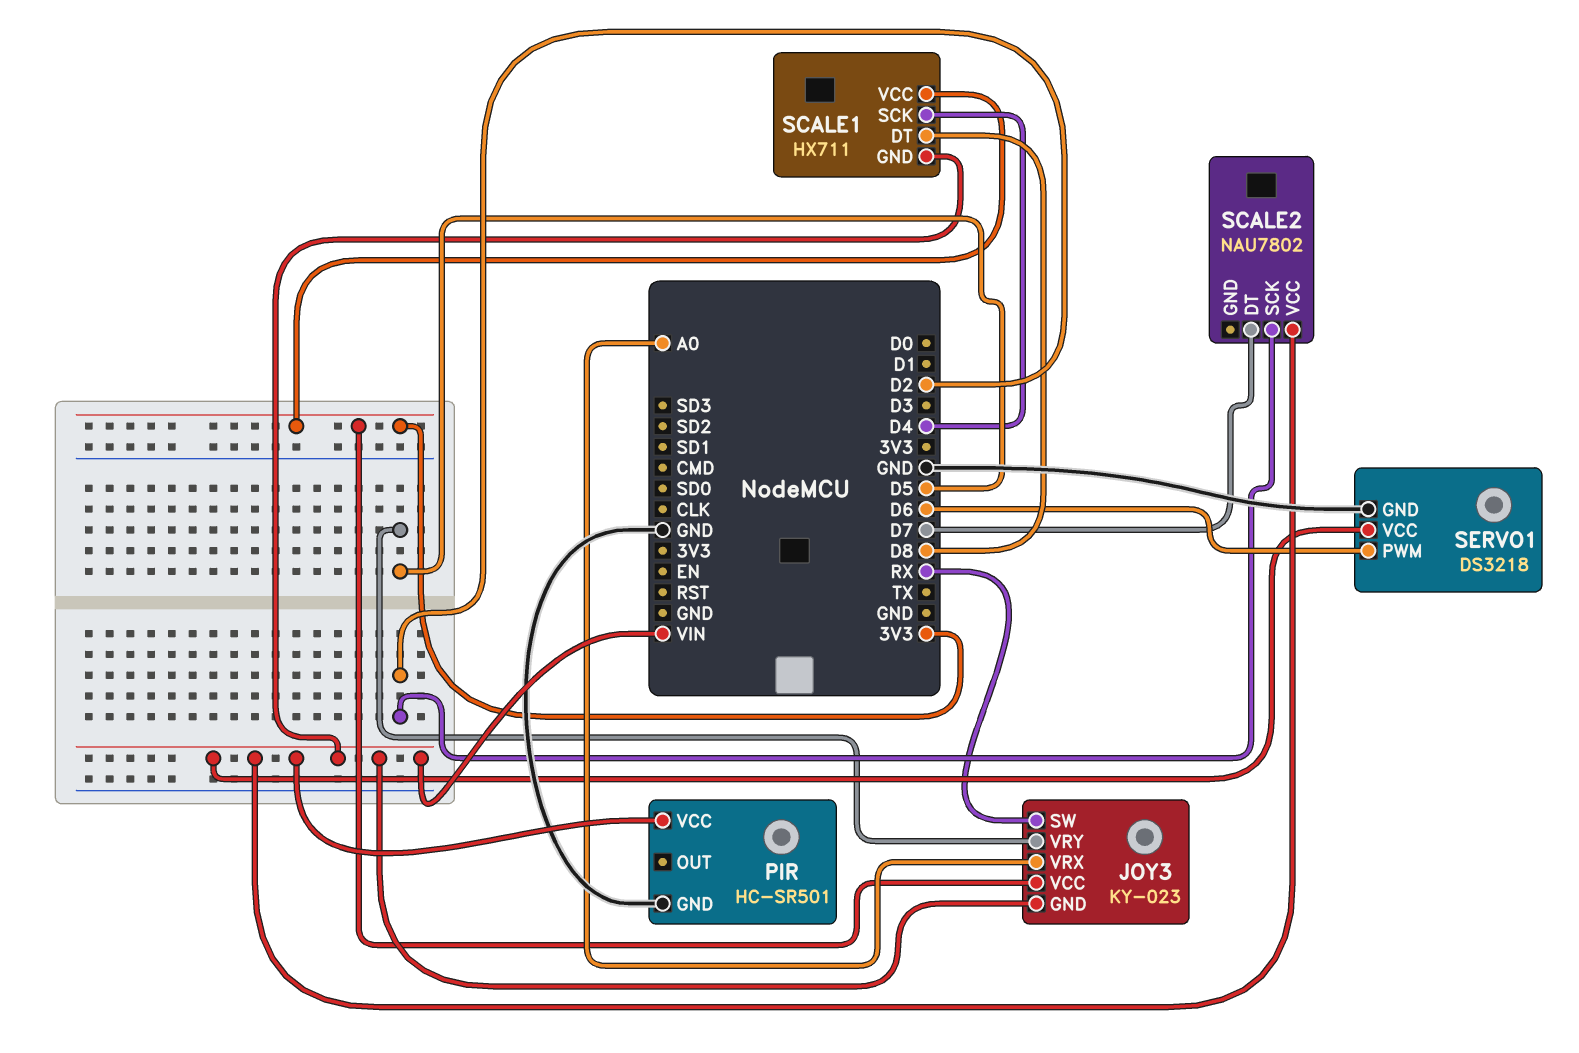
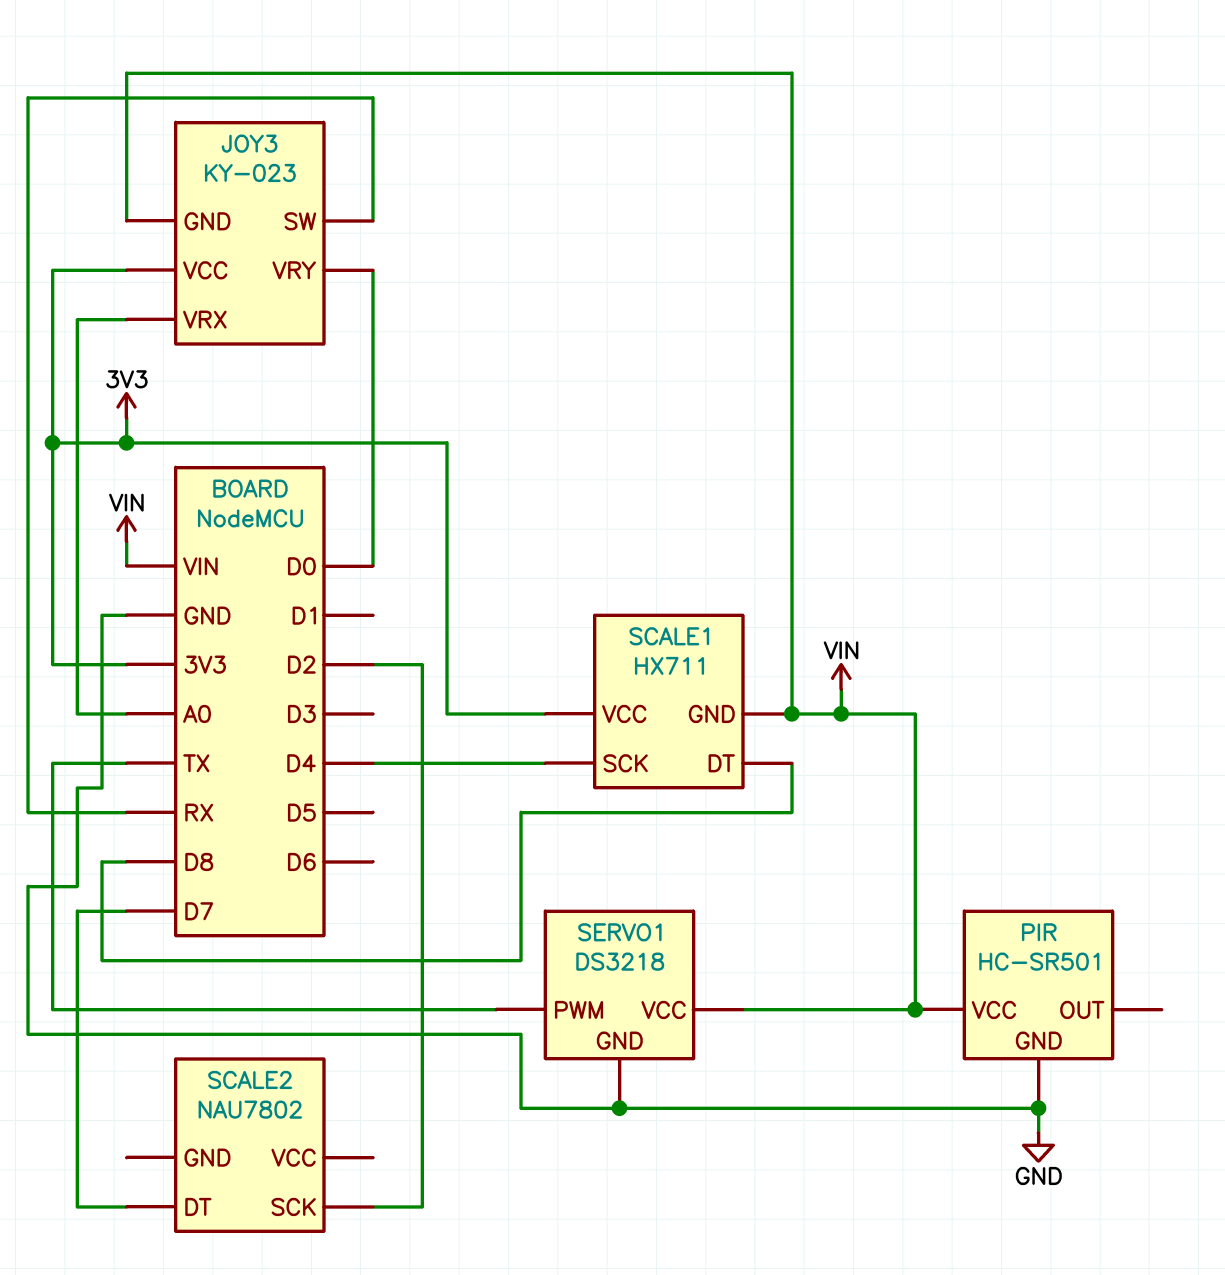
JOY3 pin VRY: D5 -> D0
SCALE2 pin VCC: VIN -> none
SERVO1 pin PWM: D6 -> TX

